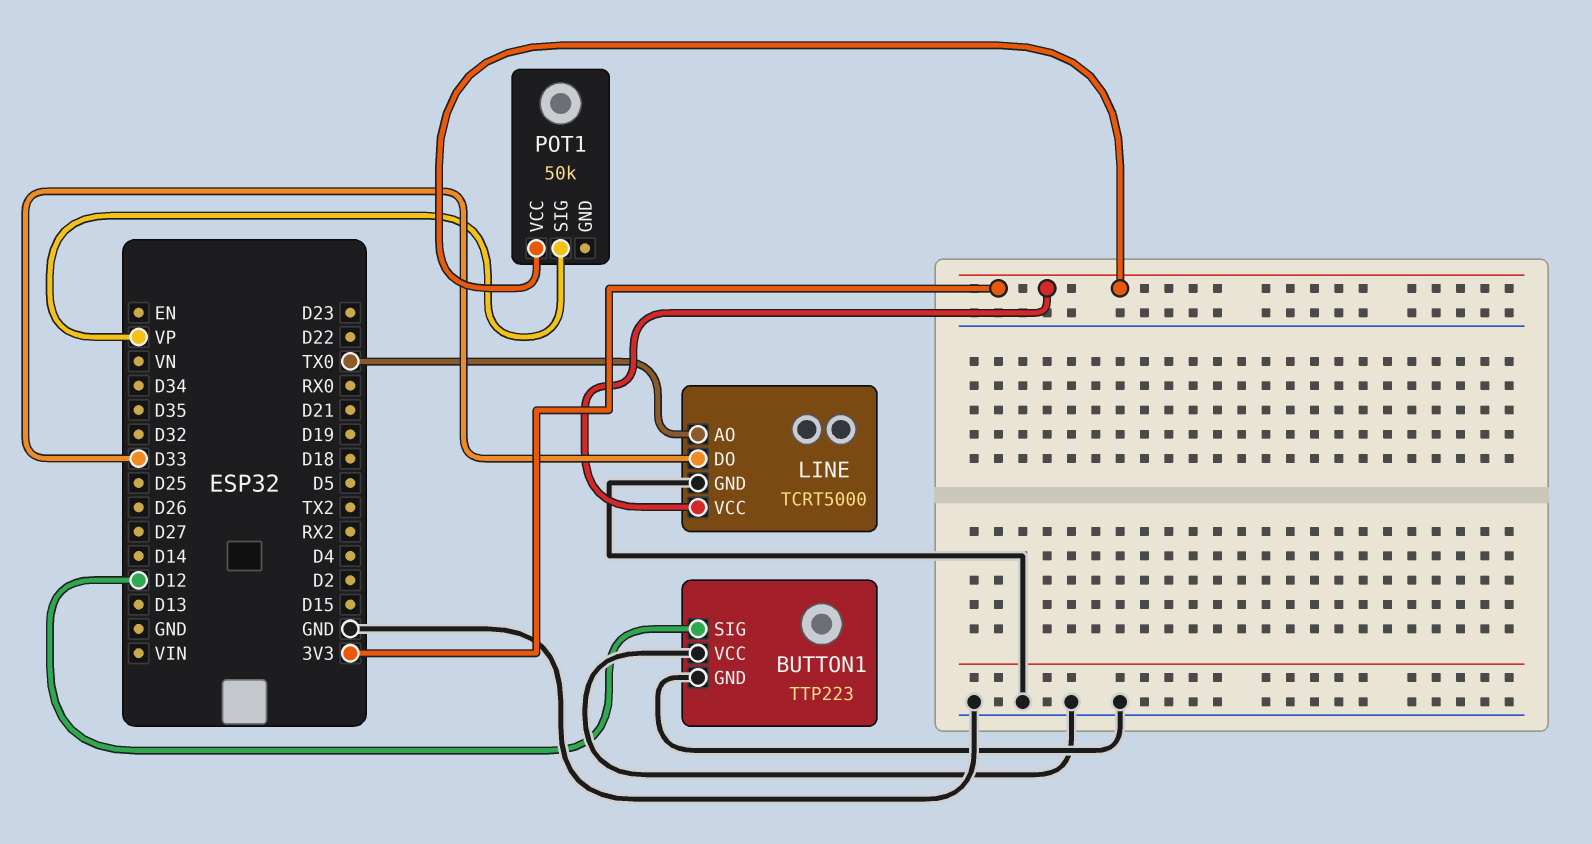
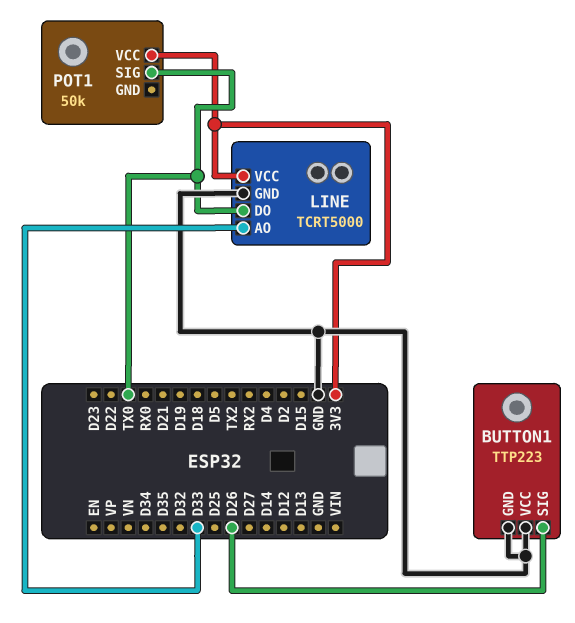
BUTTON1 pin SIG: D12 -> D26
LINE pin AO: TX0 -> D33
LINE pin DO: D33 -> TX0
POT1 pin SIG: VP -> TX0

